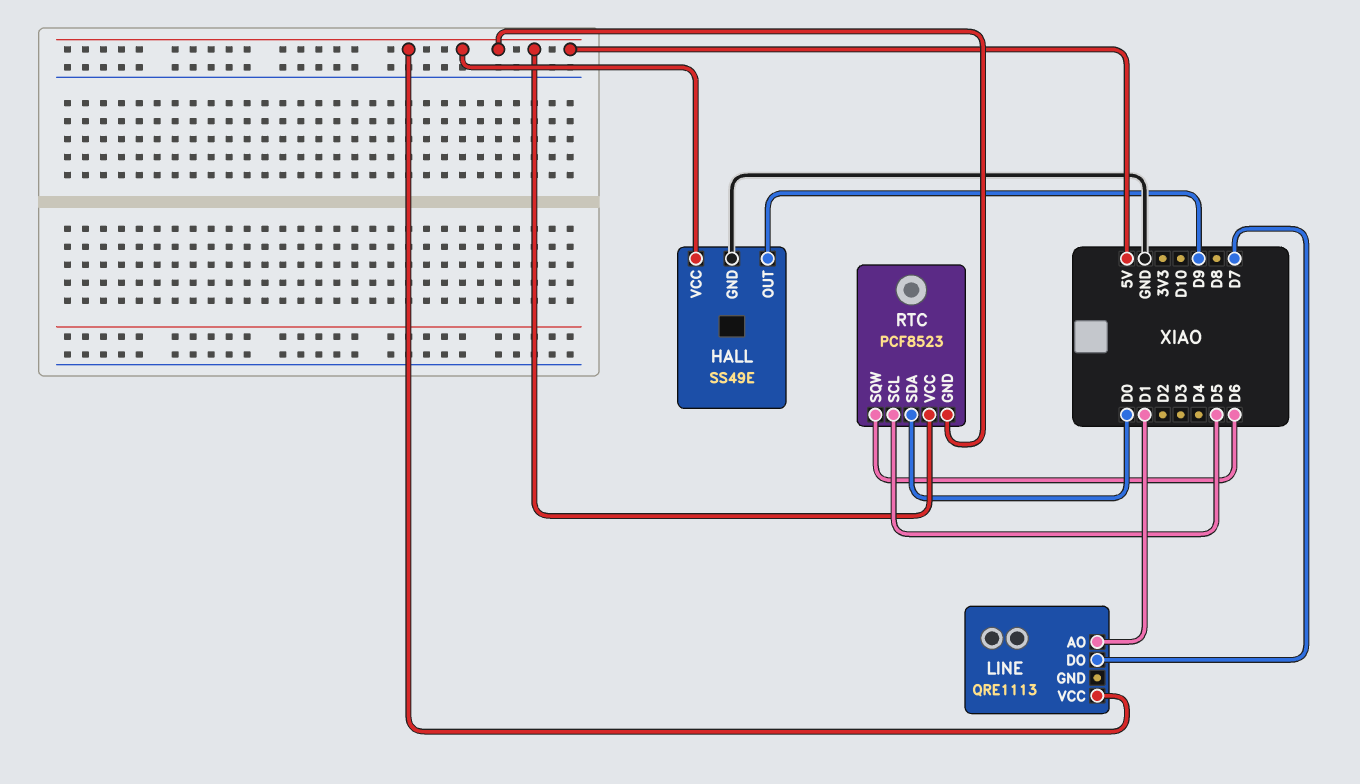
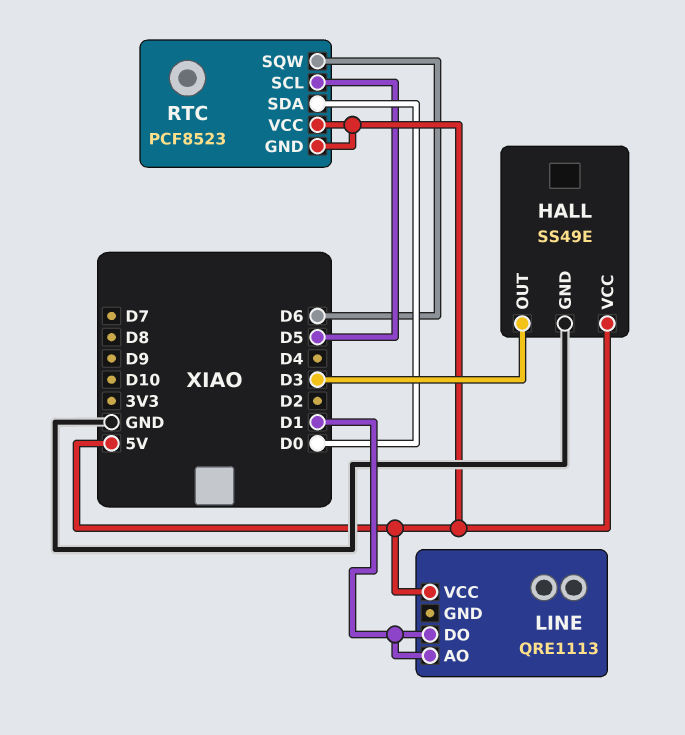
HALL pin OUT: D9 -> D3
LINE pin DO: D7 -> D1

